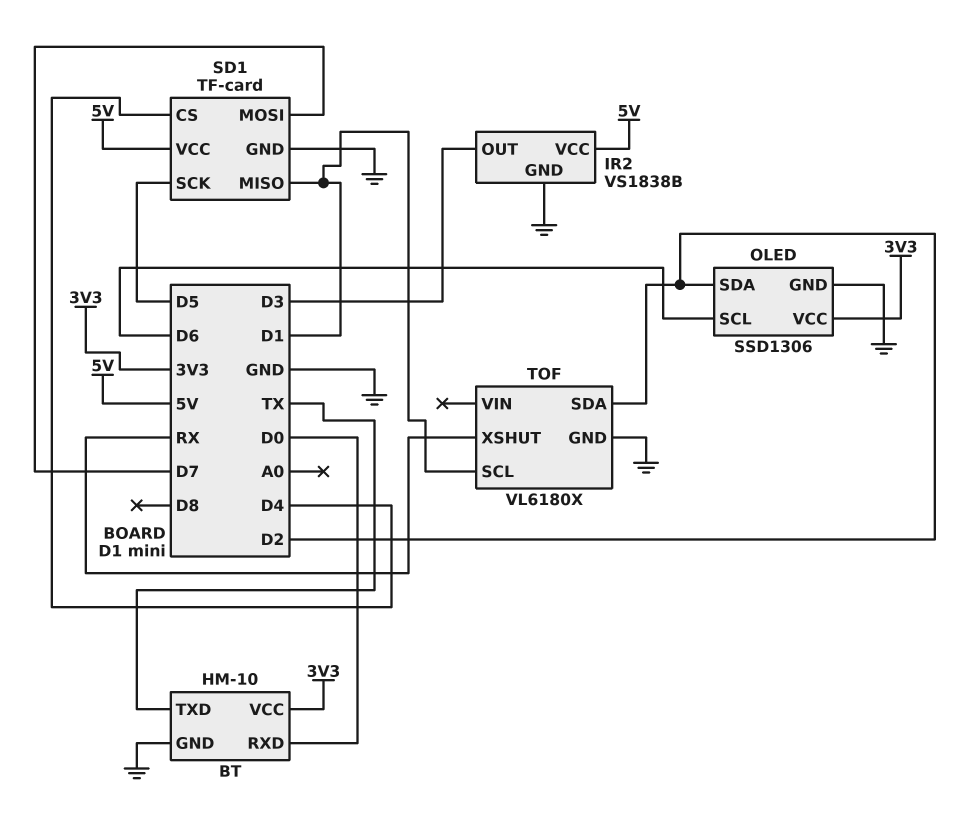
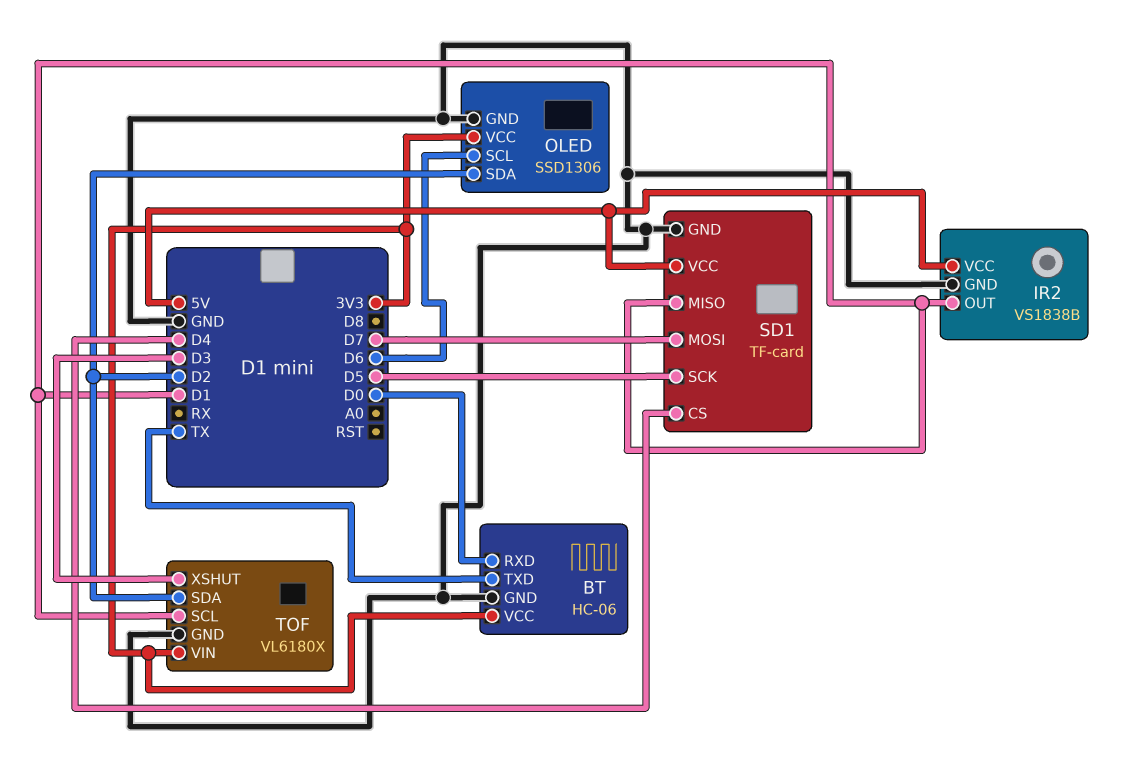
BT: HM-10 -> HC-06
IR2 pin OUT: D3 -> D1
TOF pin VIN: none -> 3V3
TOF pin XSHUT: RX -> D3

